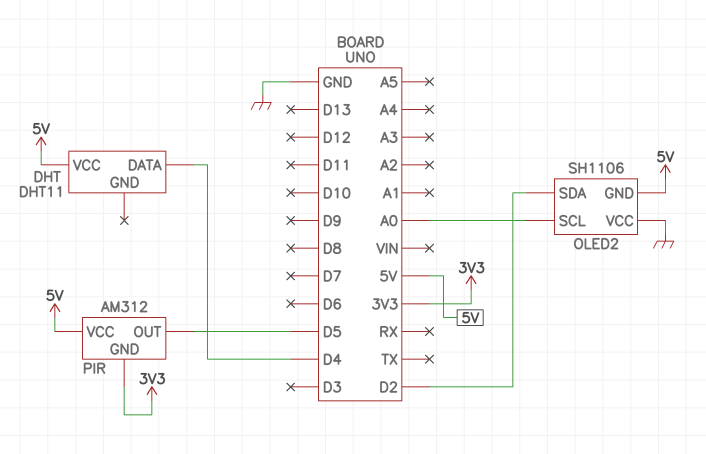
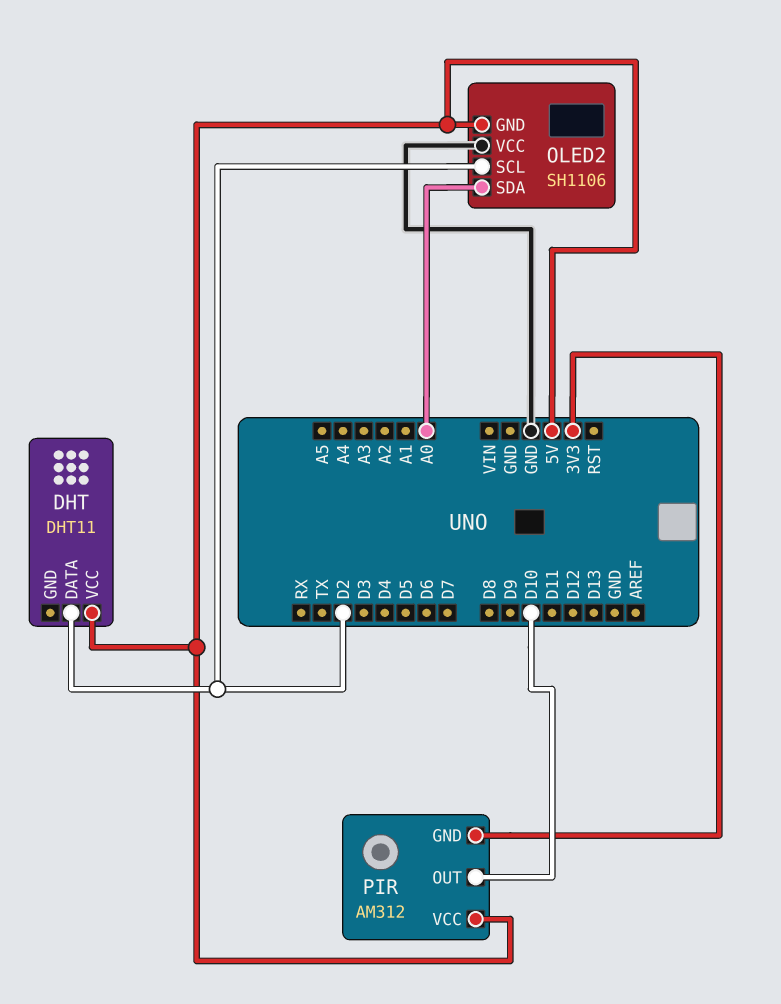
DHT pin DATA: D4 -> D2
OLED2 pin SCL: A0 -> D2
OLED2 pin SDA: D2 -> A0
PIR pin OUT: D5 -> D10

